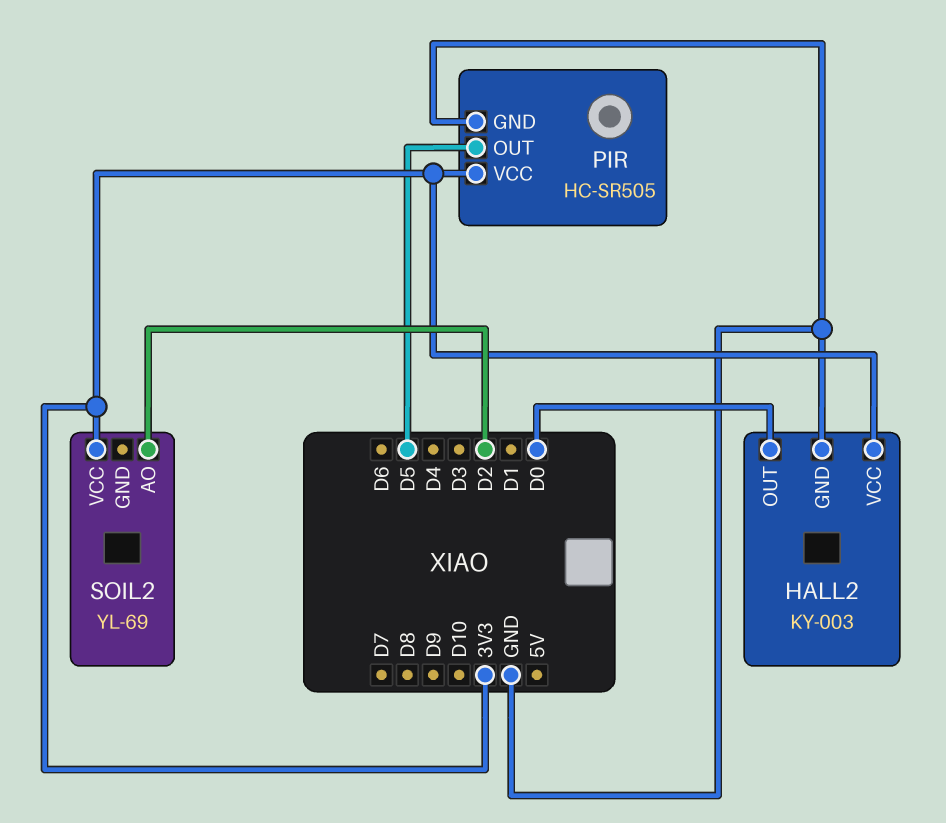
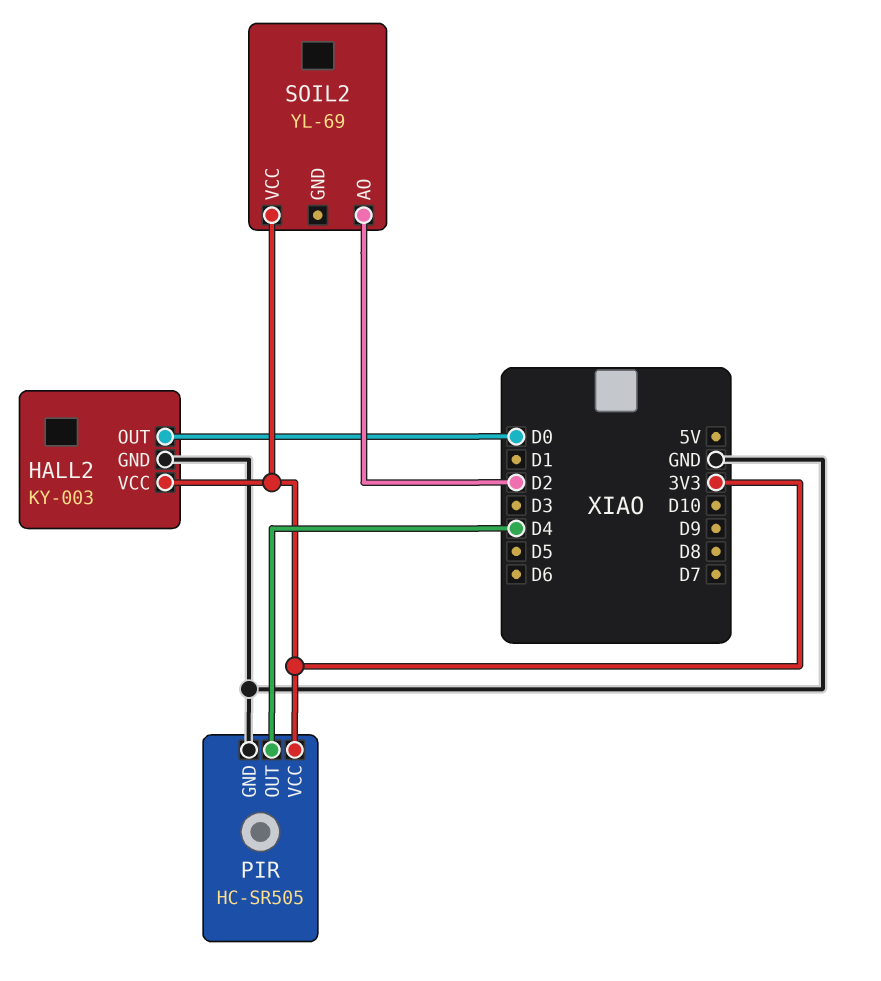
PIR pin OUT: D5 -> D4

